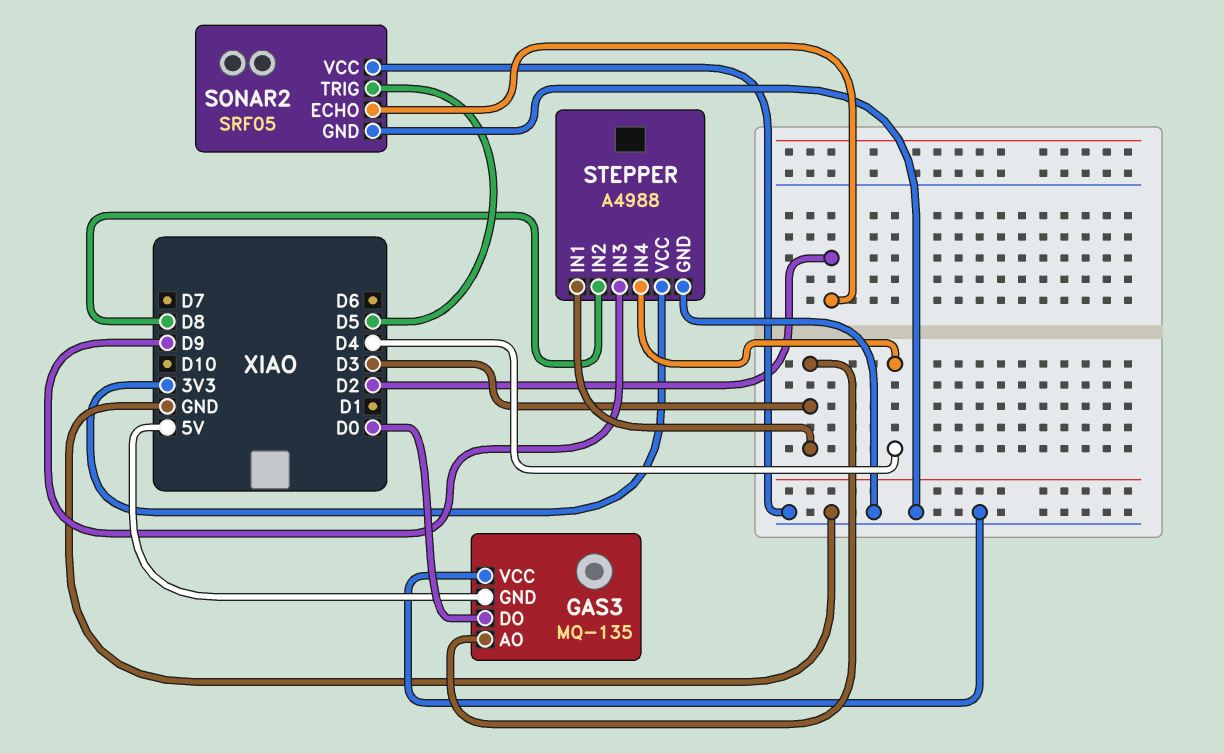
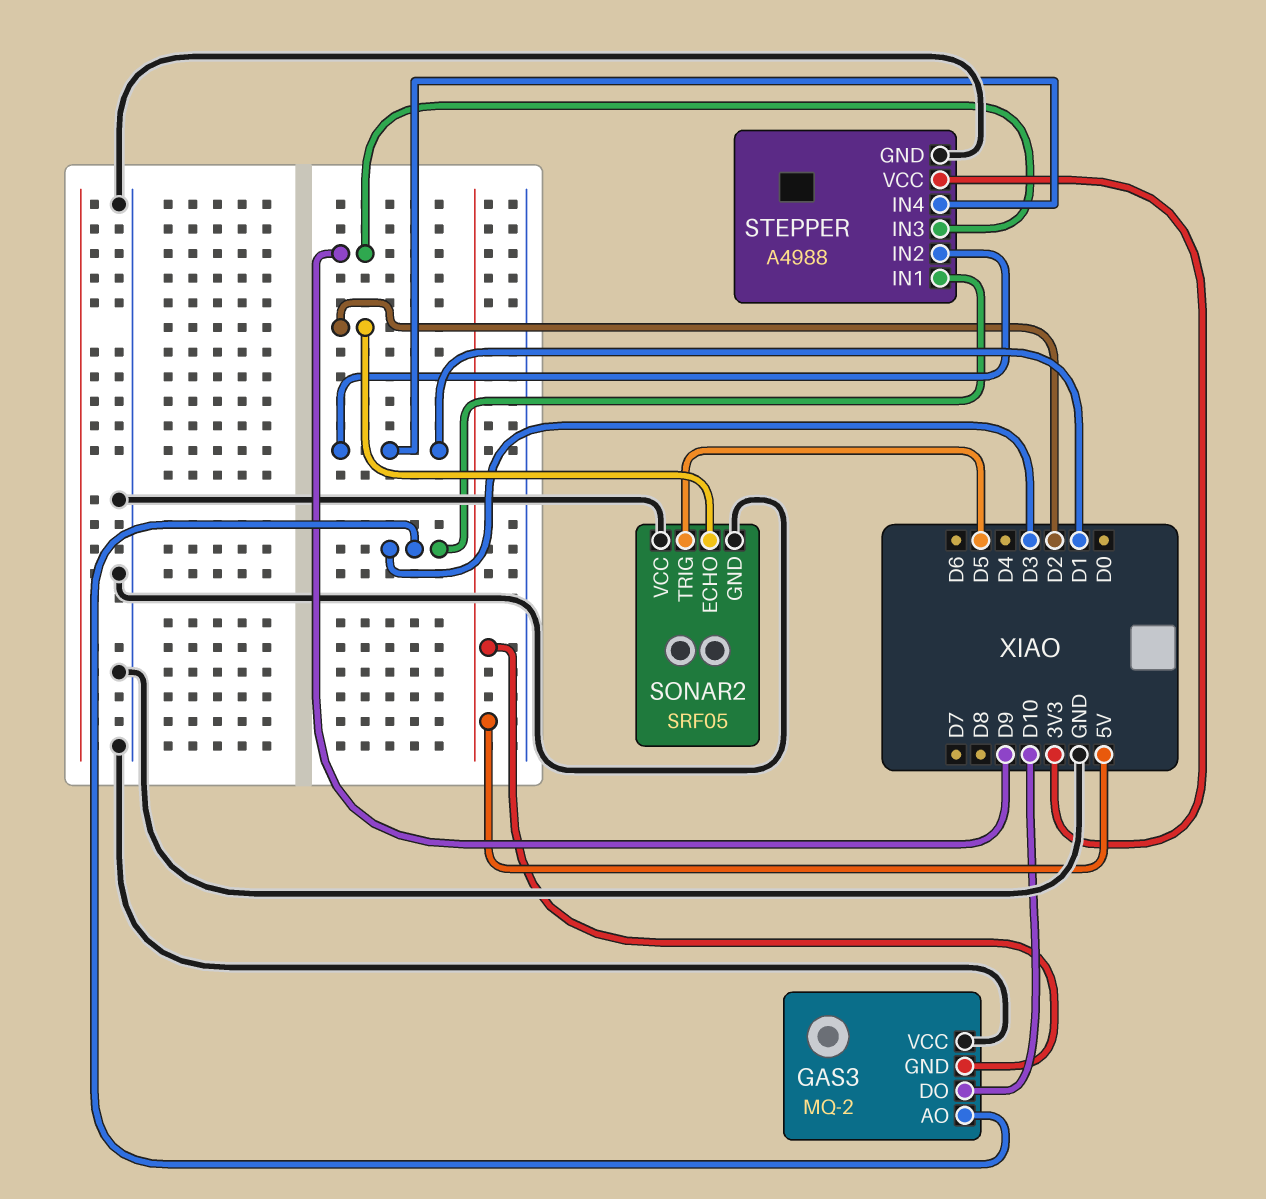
GAS3: MQ-135 -> MQ-2
GAS3 pin DO: D0 -> D10
STEPPER pin IN2: D8 -> D1
STEPPER pin IN4: D4 -> D1

